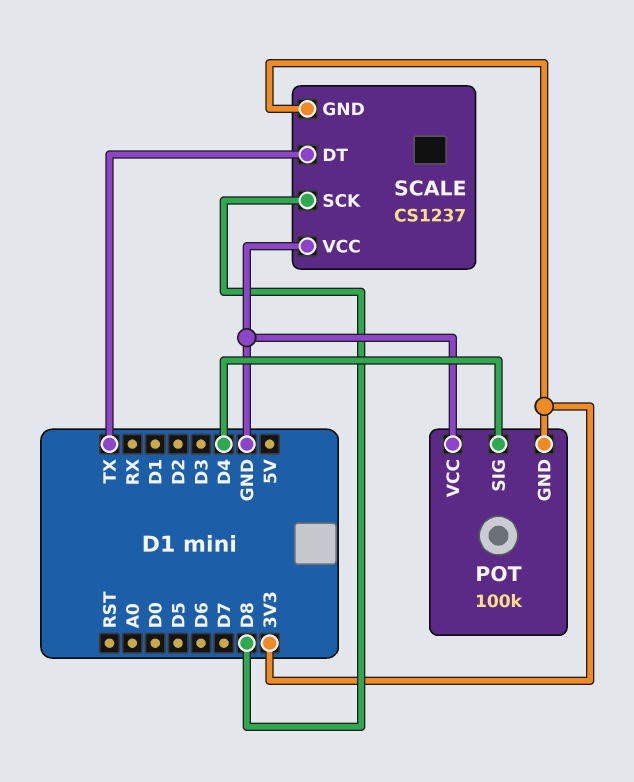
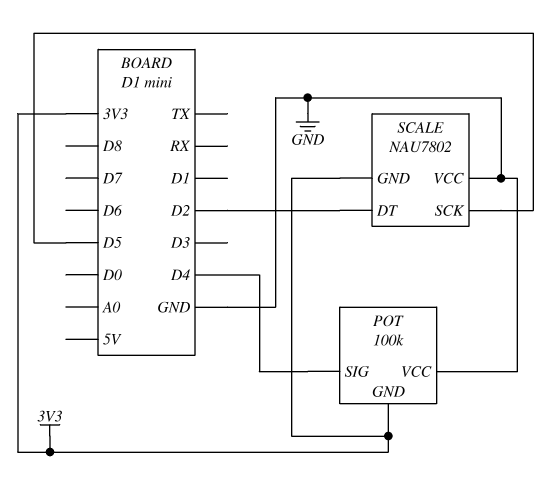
SCALE: CS1237 -> NAU7802
SCALE pin DT: TX -> D2
SCALE pin SCK: D8 -> D5

